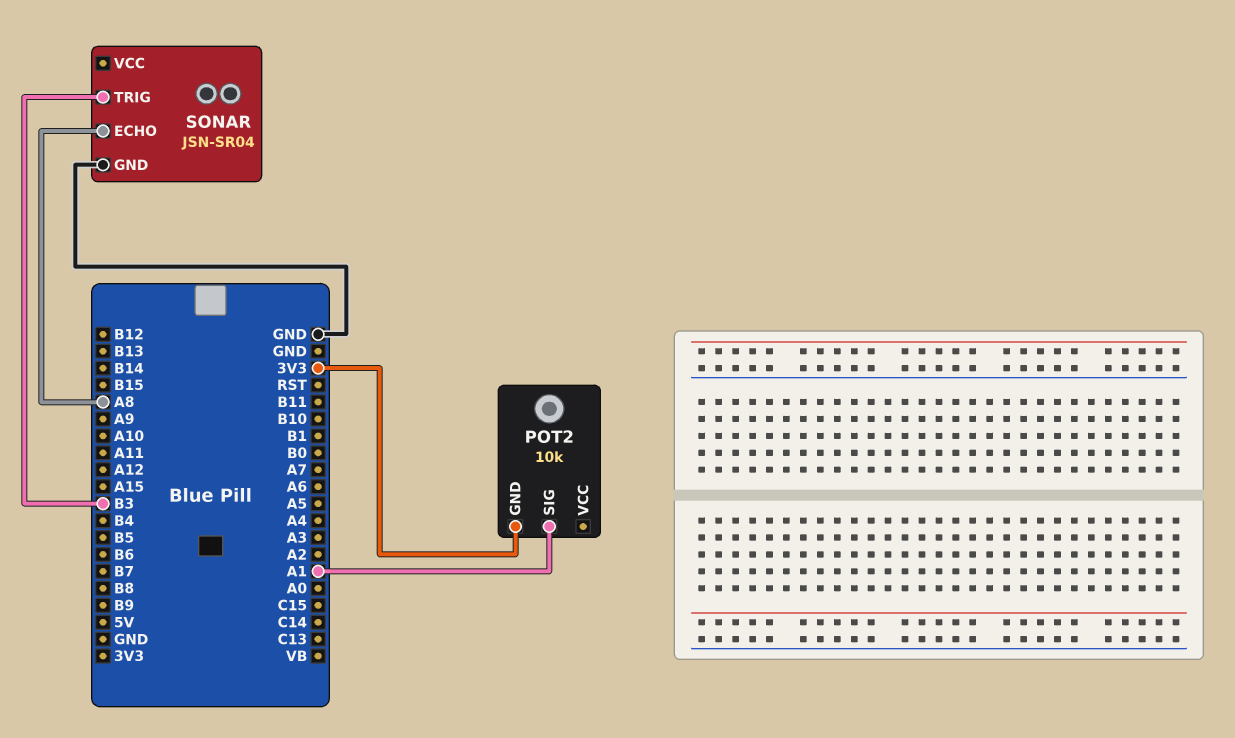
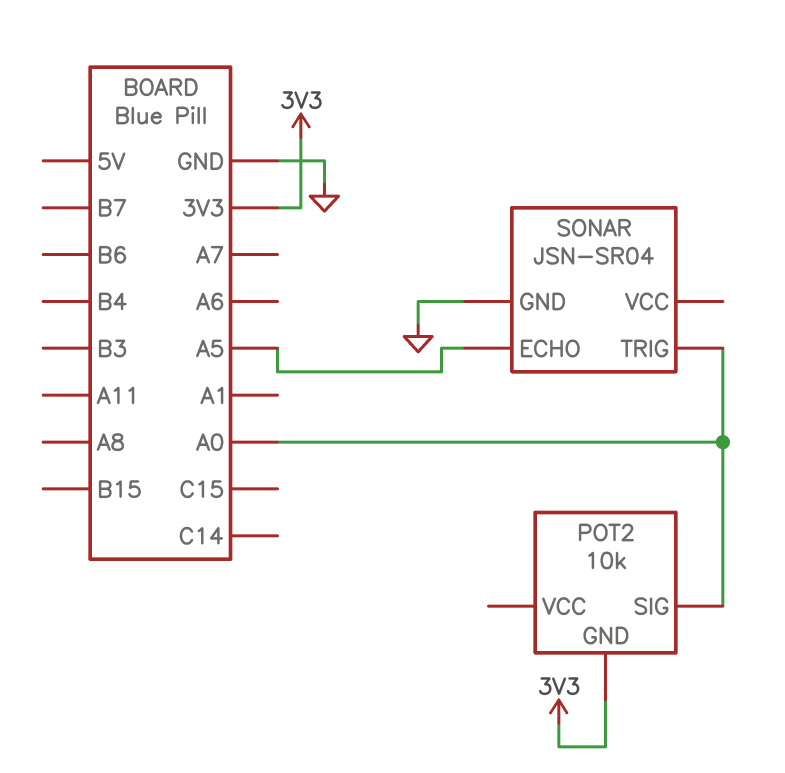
POT2 pin SIG: A1 -> A0
SONAR pin ECHO: A8 -> A5
SONAR pin TRIG: B3 -> A0

